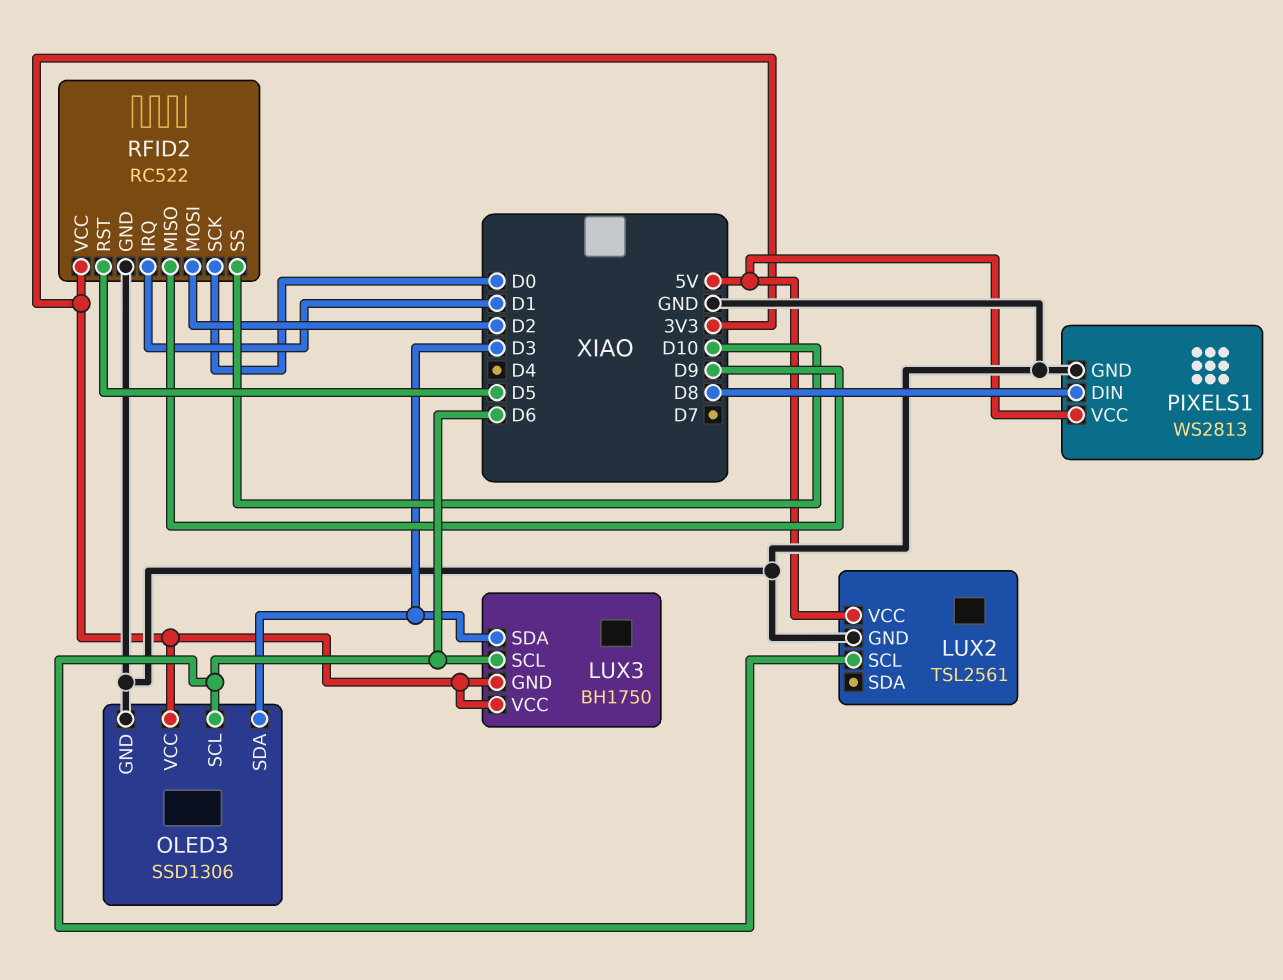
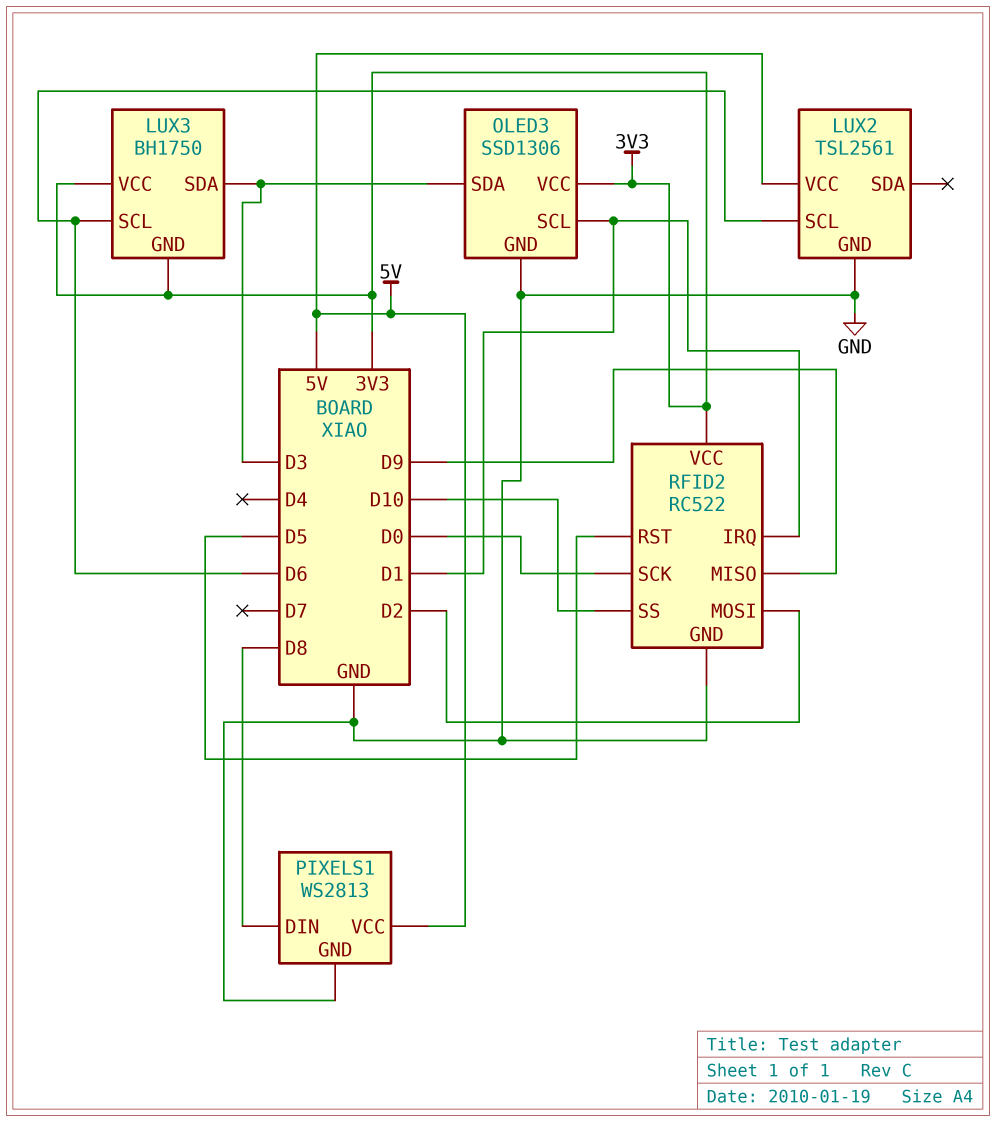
OLED3 pin SCL: D6 -> D1

